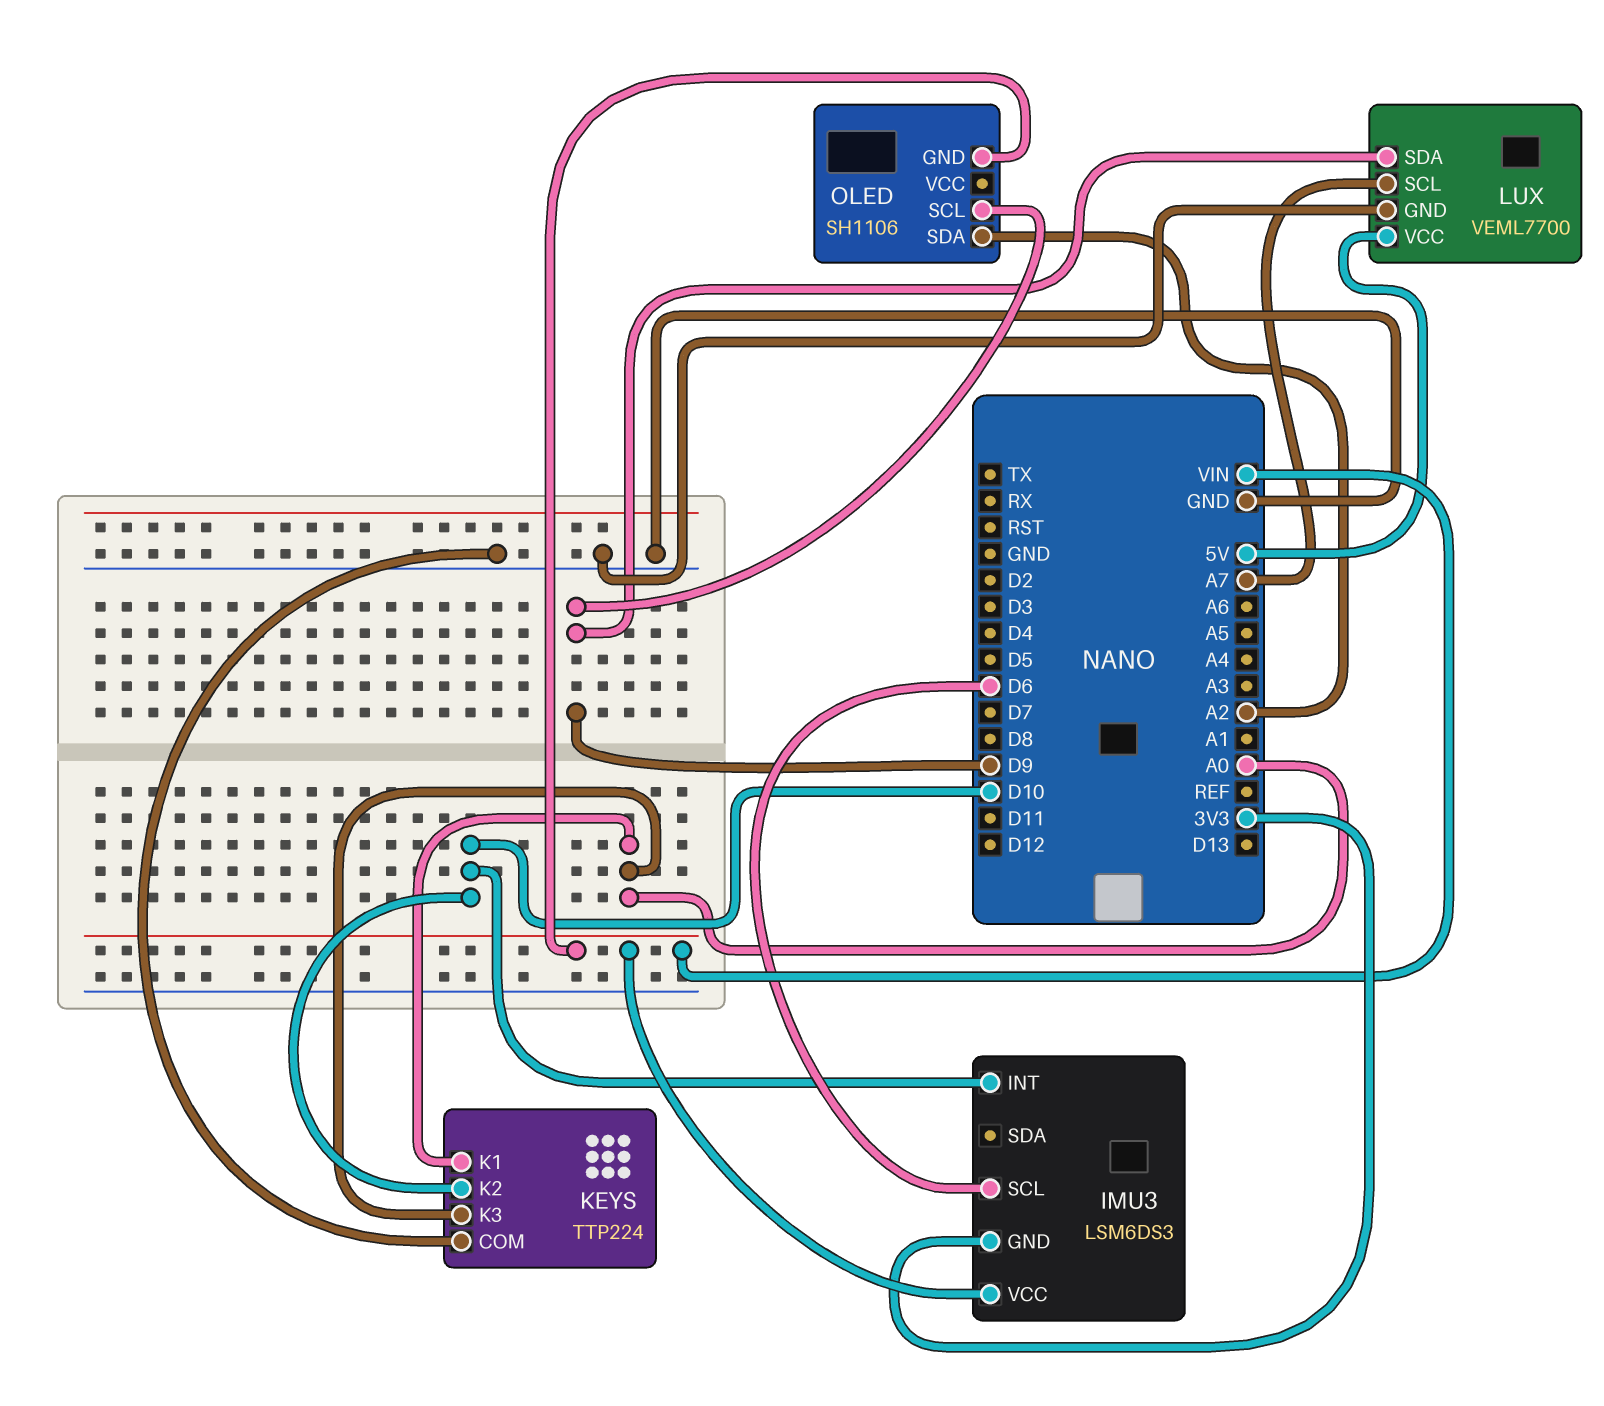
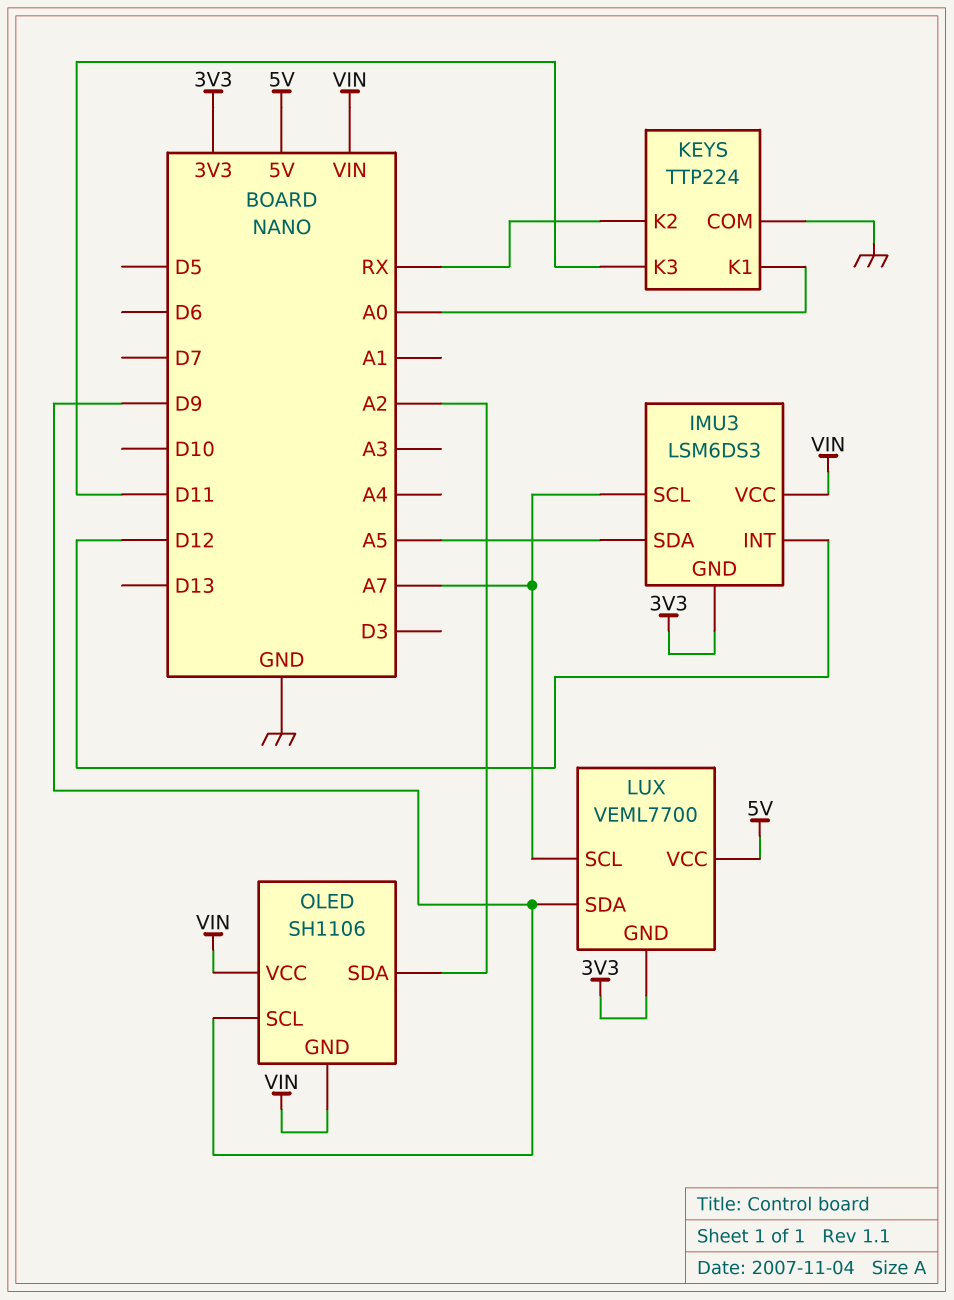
IMU3 pin INT: D10 -> D12
IMU3 pin SCL: D6 -> A7
IMU3 pin SDA: none -> A5
KEYS pin K2: D10 -> RX
KEYS pin K3: A0 -> D11
LUX pin GND: GND -> 3V3
OLED pin VCC: none -> VIN

